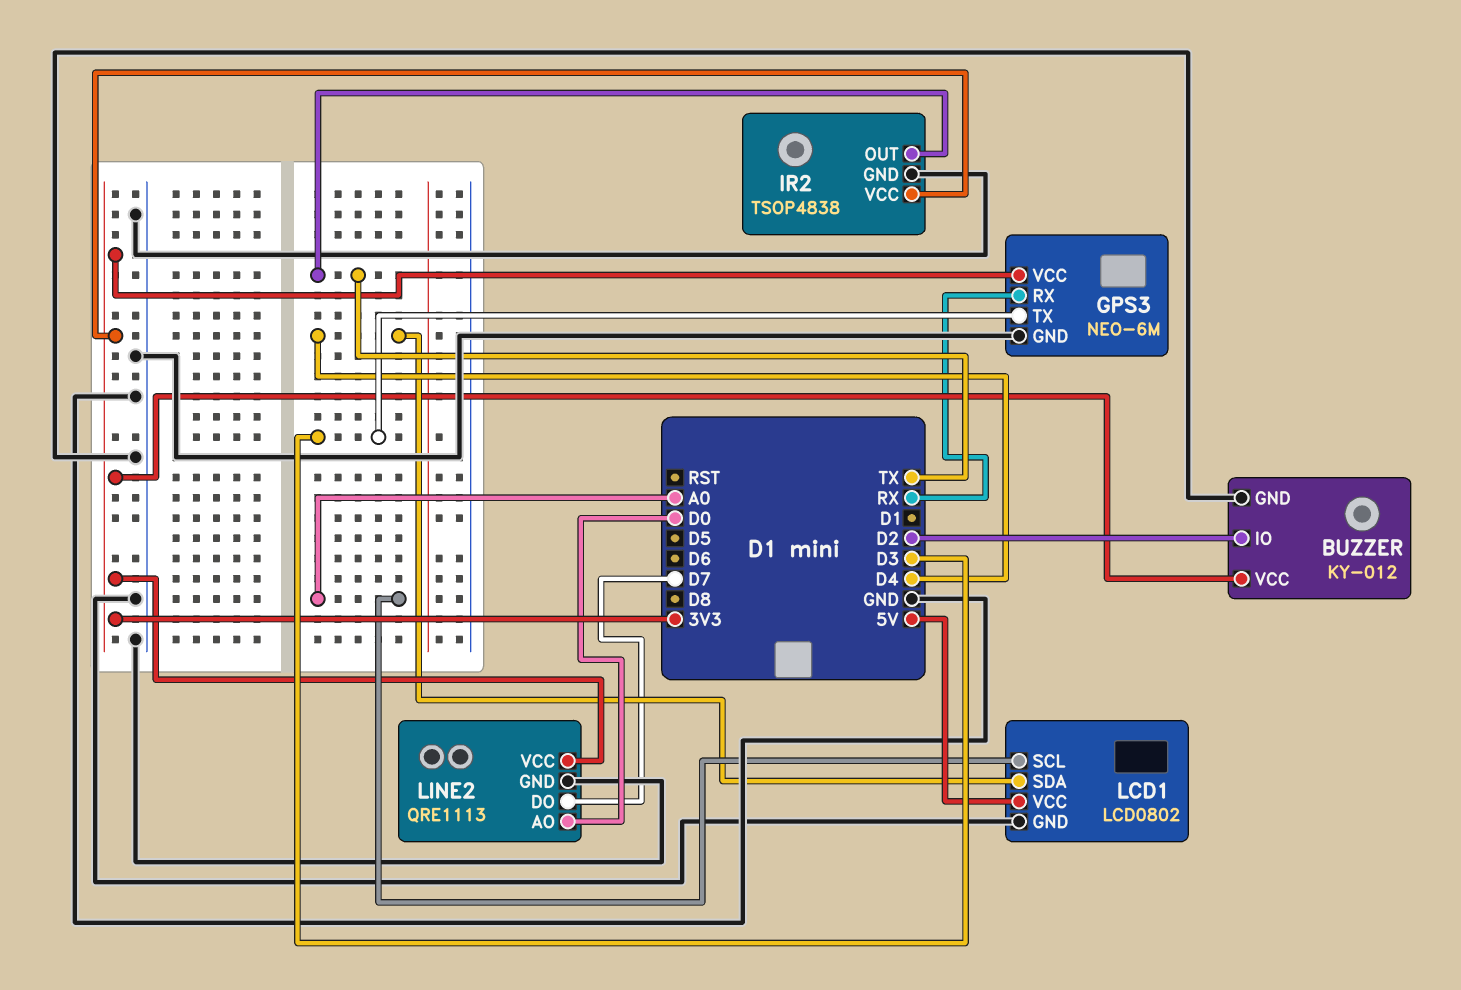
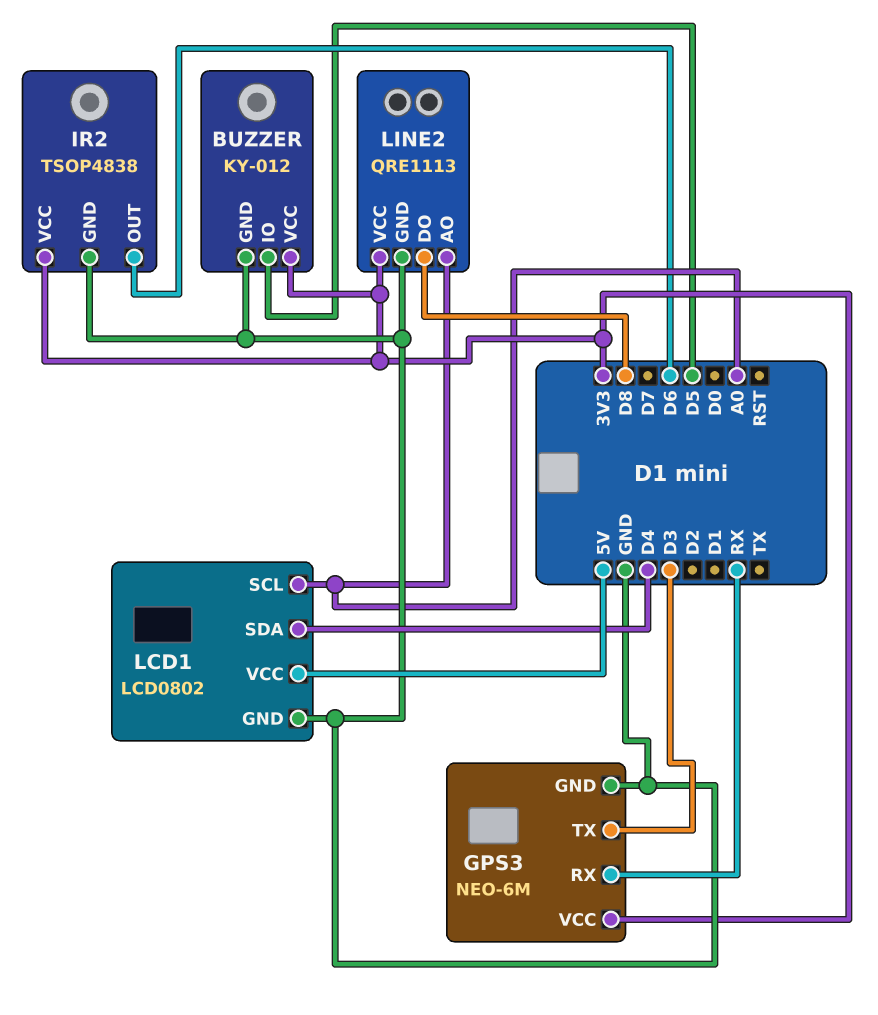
BUZZER pin IO: D2 -> D5
IR2 pin OUT: TX -> D6
LINE2 pin AO: D0 -> A0
LINE2 pin DO: D7 -> D8

